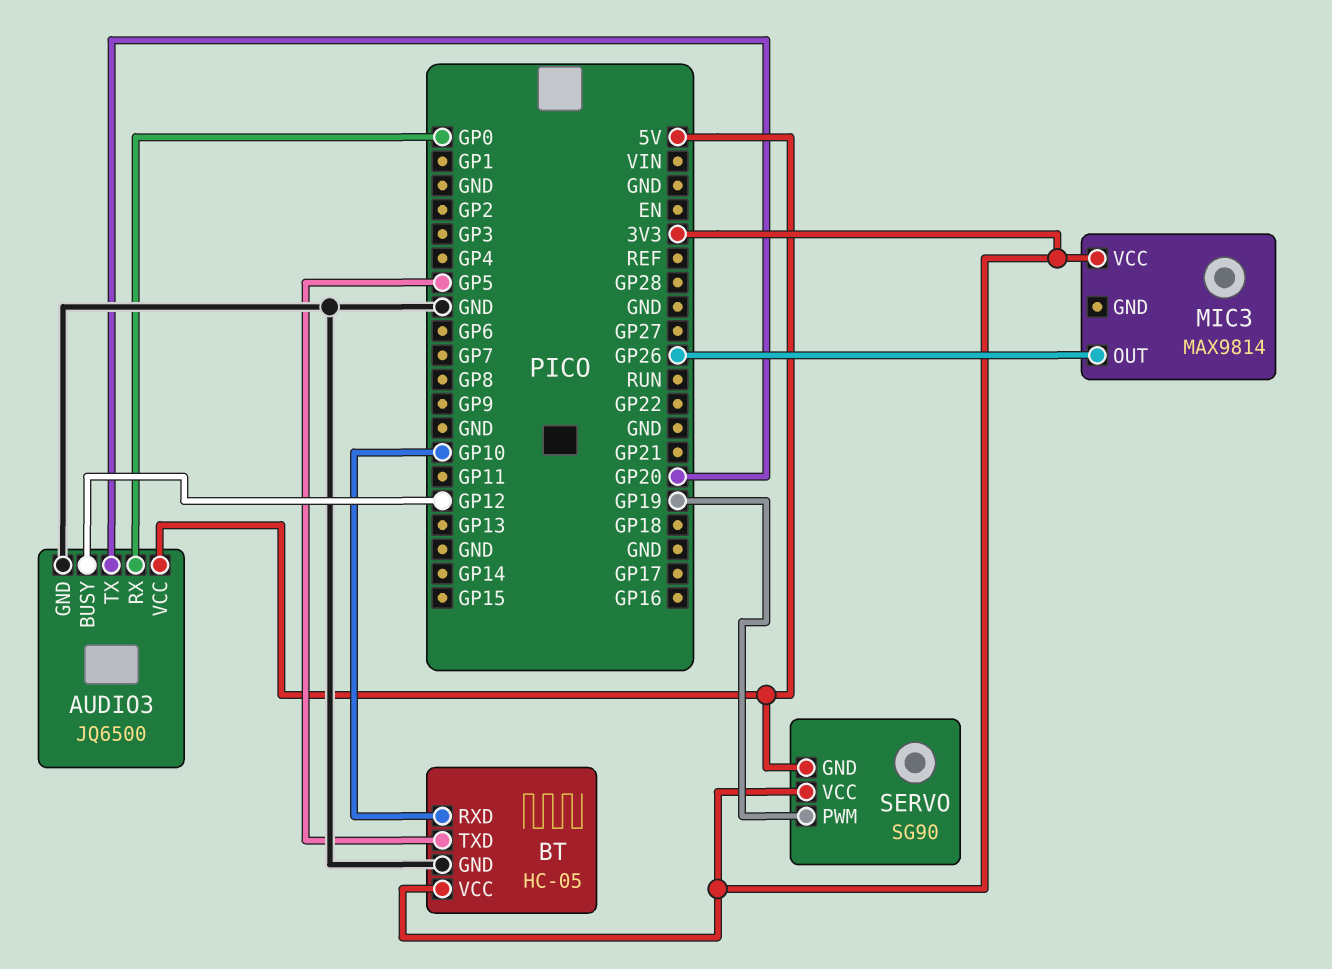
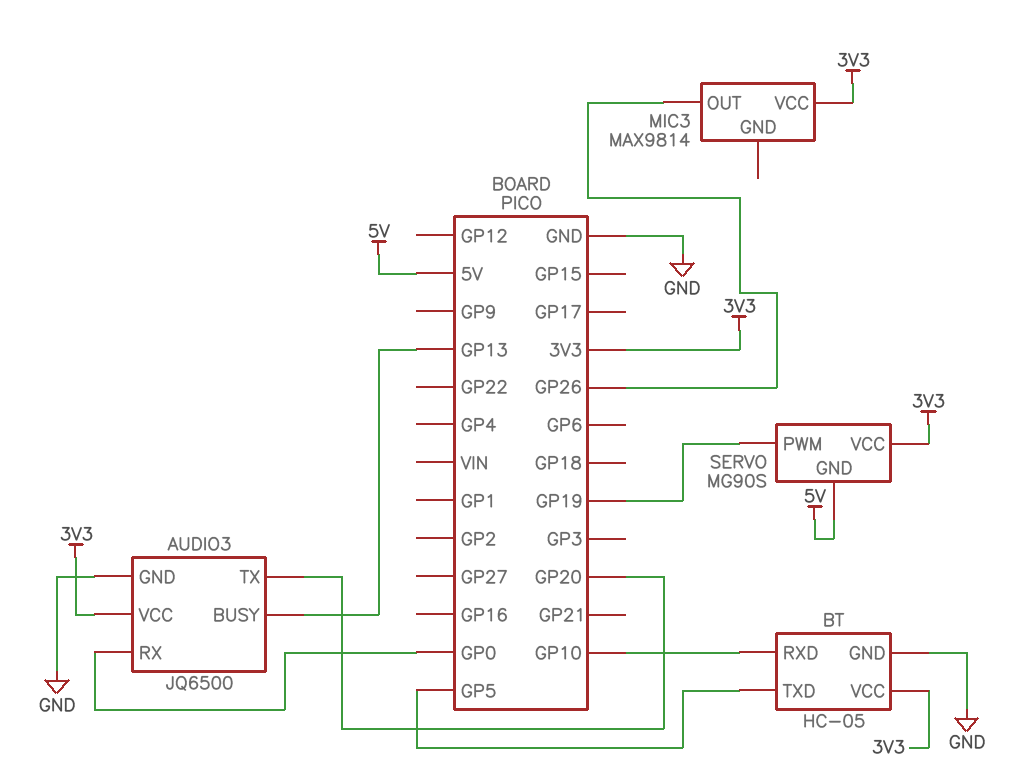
AUDIO3 pin BUSY: GP12 -> GP13
AUDIO3 pin VCC: 5V -> 3V3
SERVO: SG90 -> MG90S

